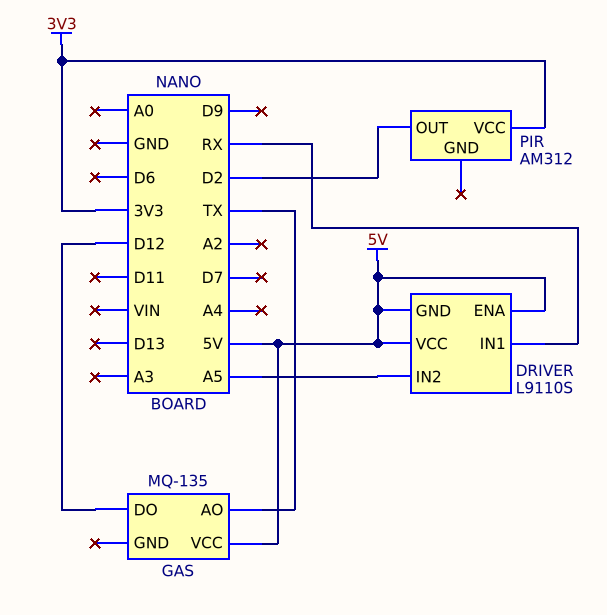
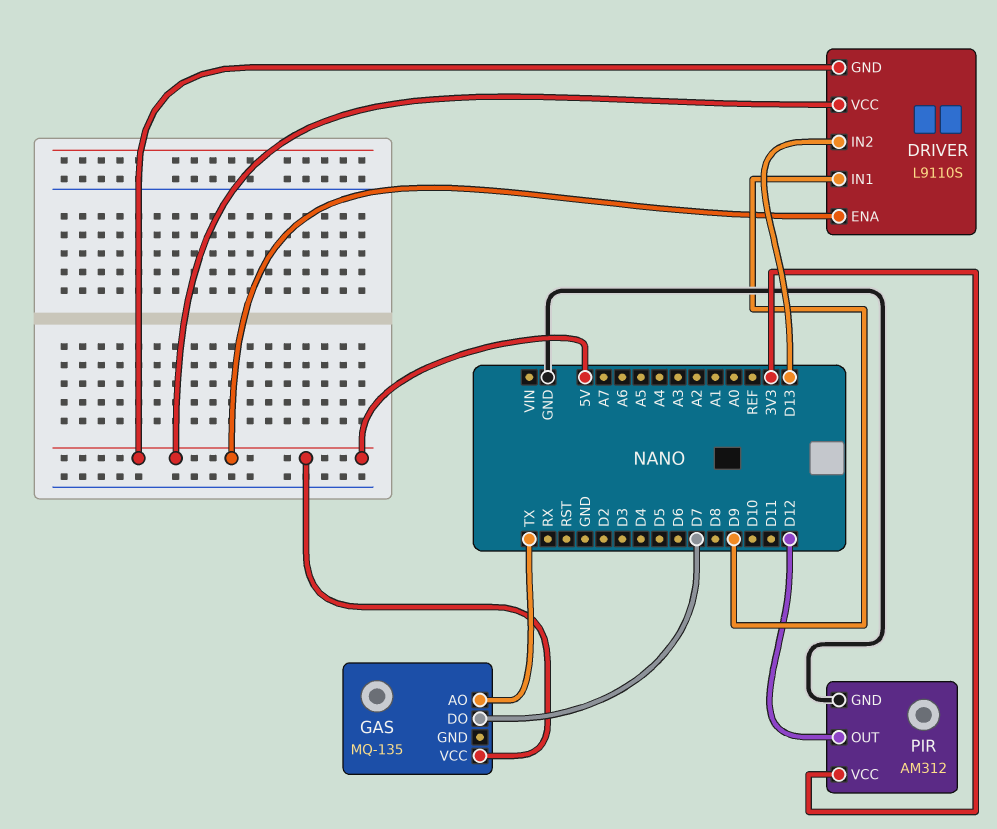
DRIVER pin IN1: RX -> D9
DRIVER pin IN2: A5 -> D13
GAS pin DO: D12 -> D7
PIR pin GND: none -> GND
PIR pin OUT: D2 -> D12

